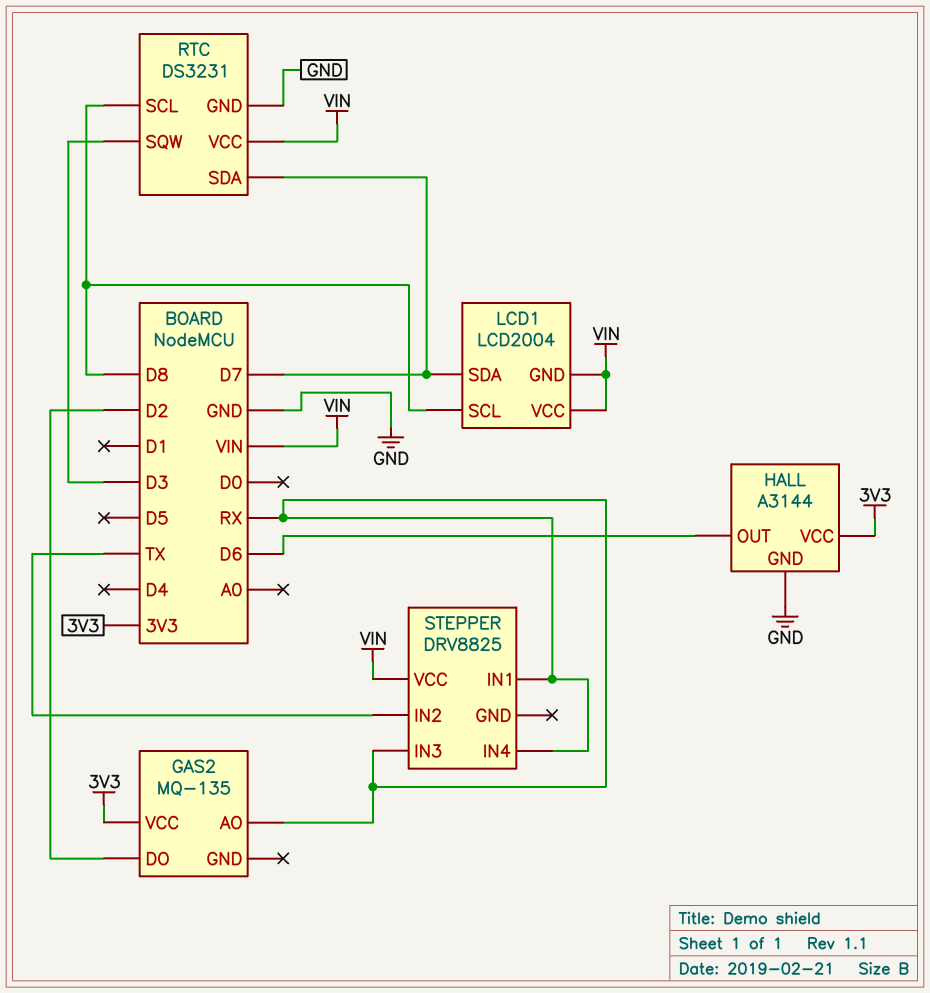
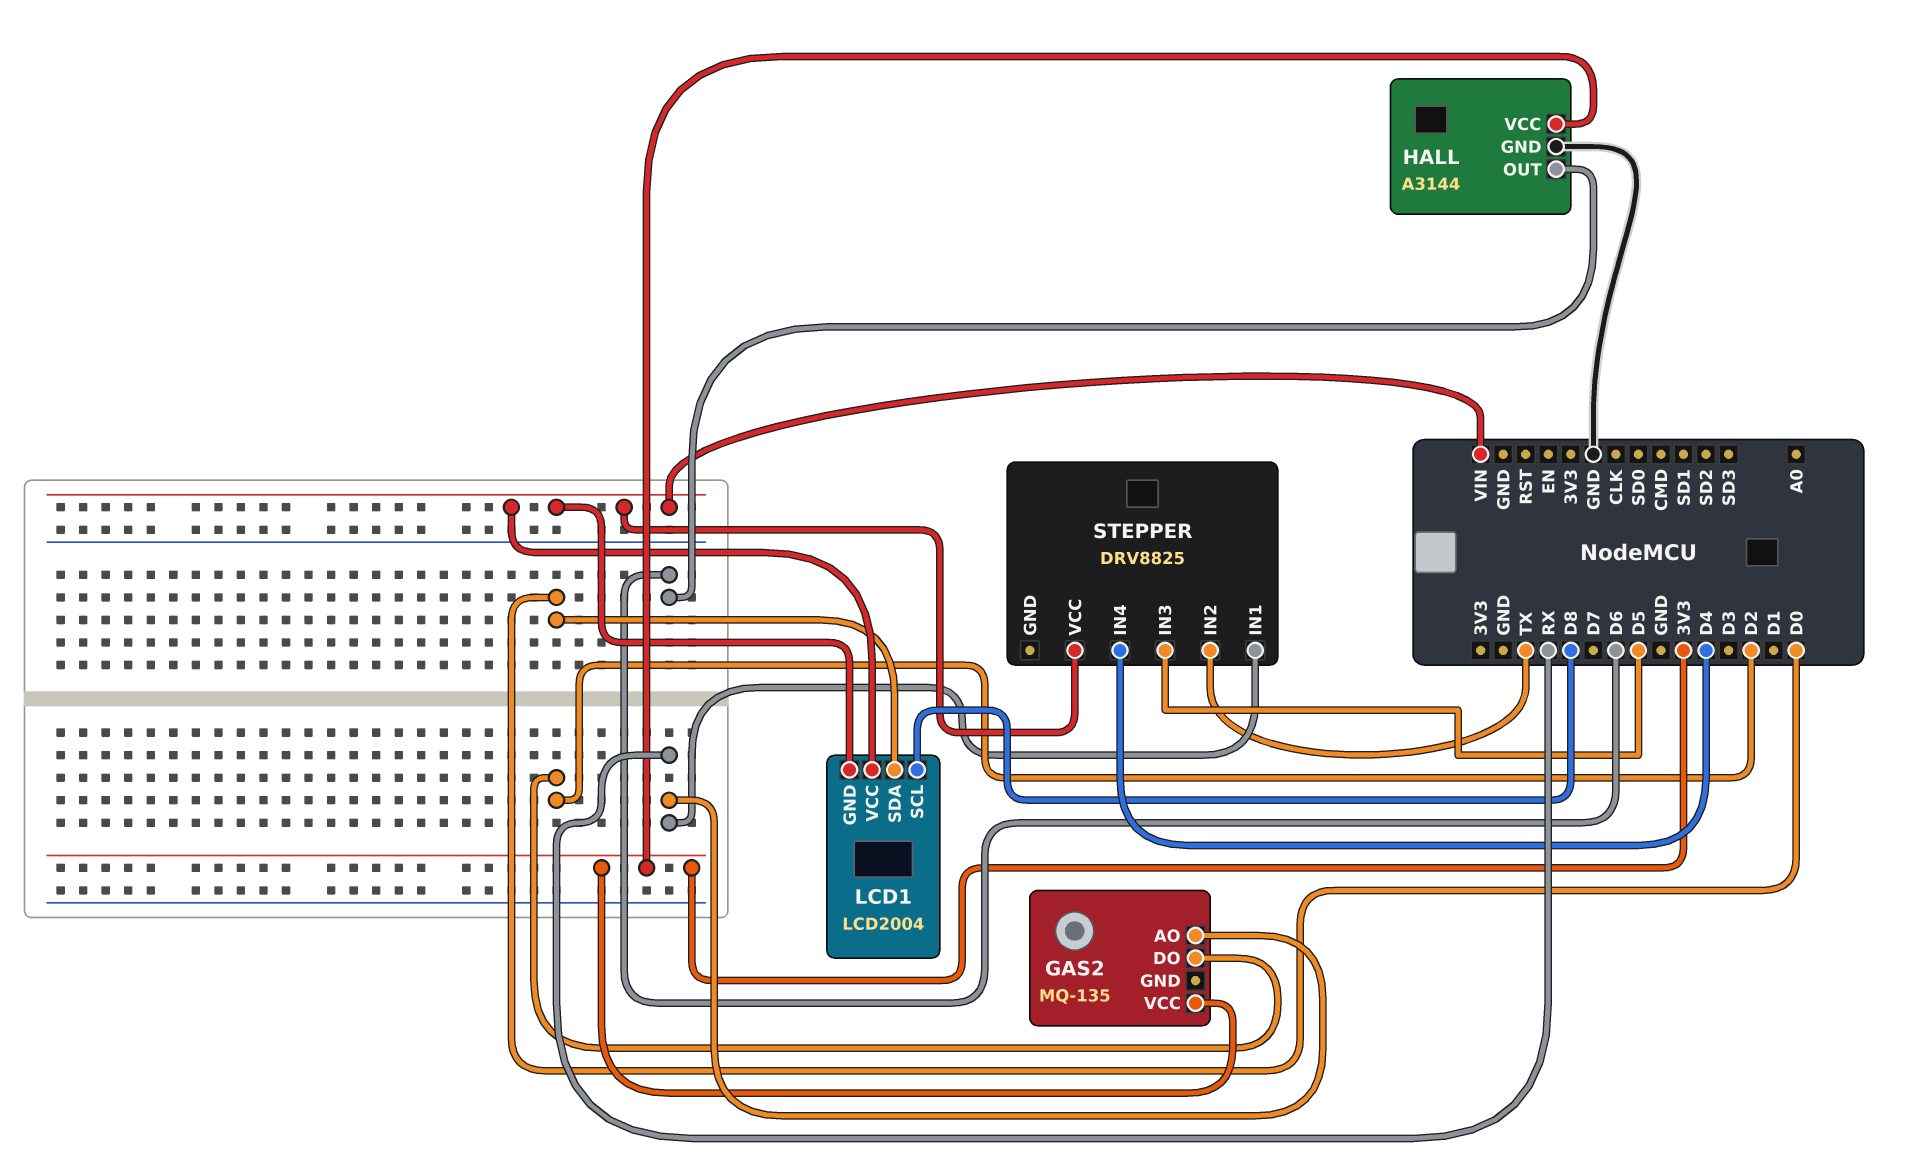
LCD1 pin SDA: D7 -> D0
RTC: DS3231 -> none
RTC pin GND: GND -> none
RTC pin SCL: D8 -> none
RTC pin SDA: D7 -> none
RTC pin SQW: D3 -> none
RTC pin VCC: VIN -> none
STEPPER pin IN3: RX -> D5
STEPPER pin IN4: RX -> D4

